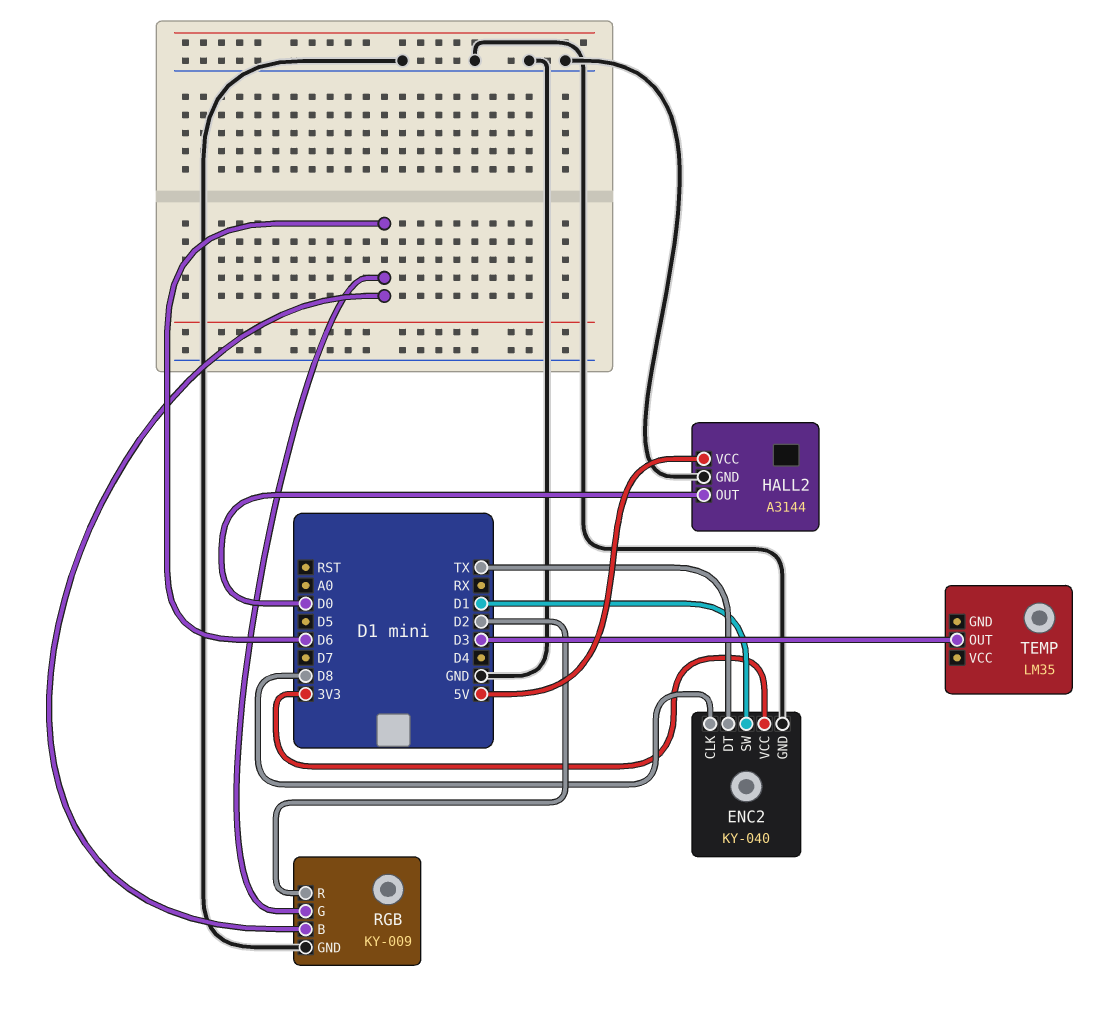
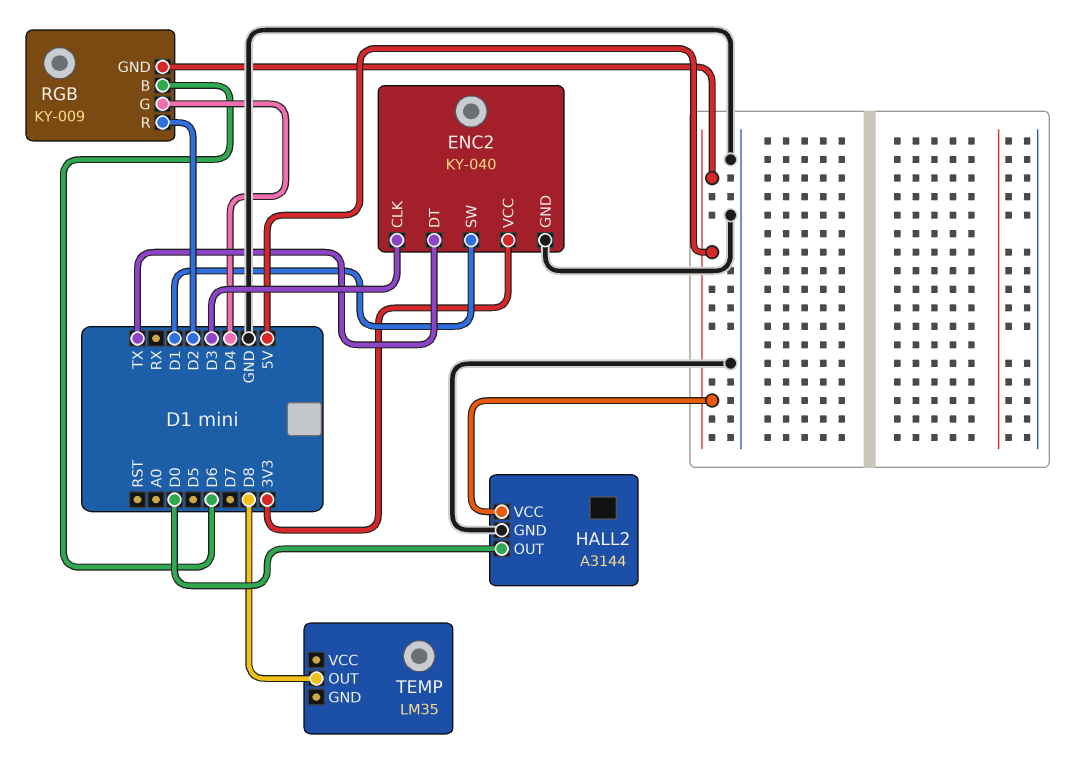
ENC2 pin CLK: D8 -> D3
RGB pin G: D6 -> D4
RGB pin GND: GND -> 5V
TEMP pin OUT: D3 -> D8

